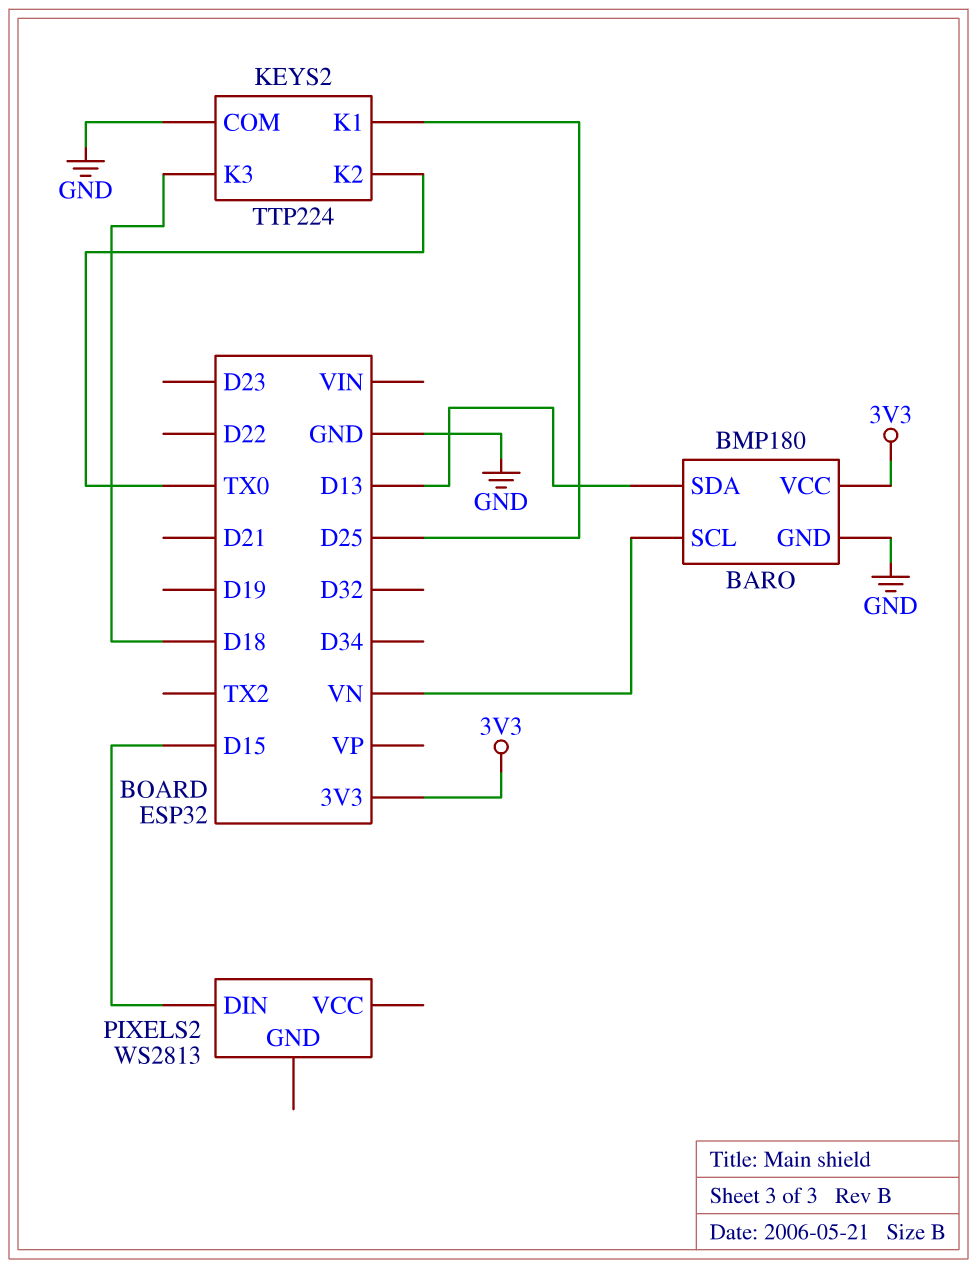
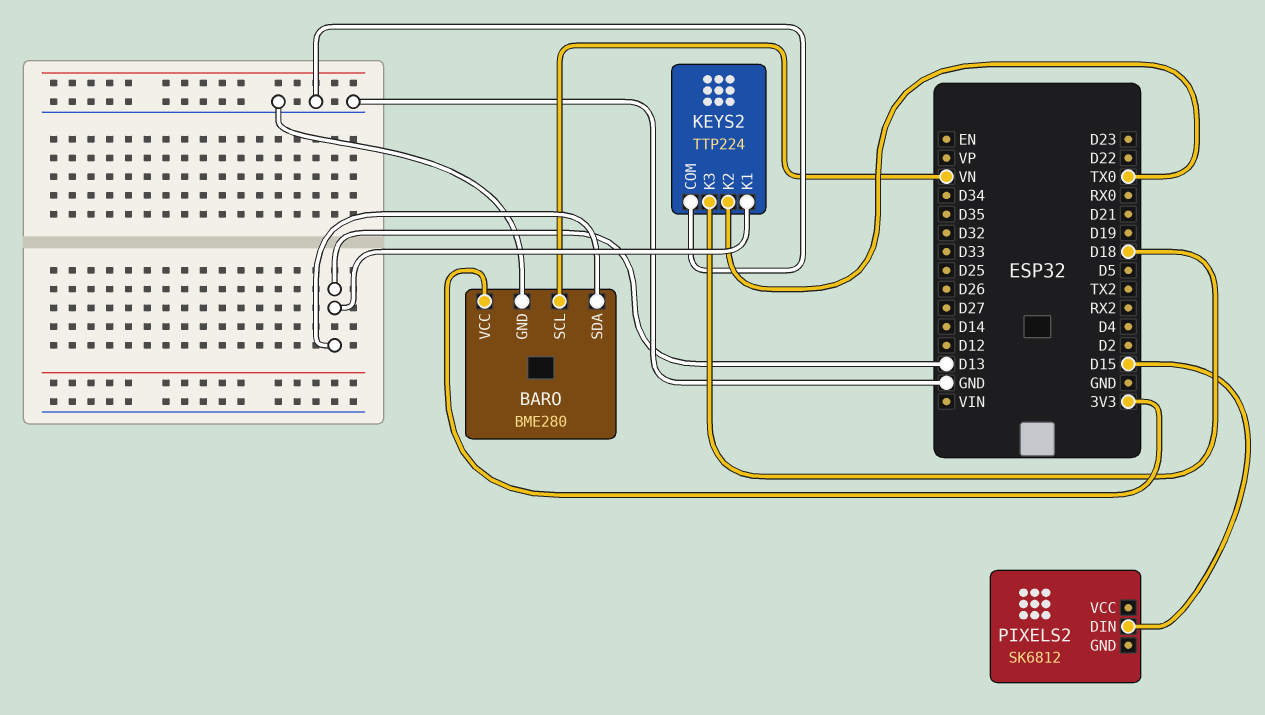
BARO: BMP180 -> BME280
KEYS2 pin K1: D25 -> D13
PIXELS2: WS2813 -> SK6812

